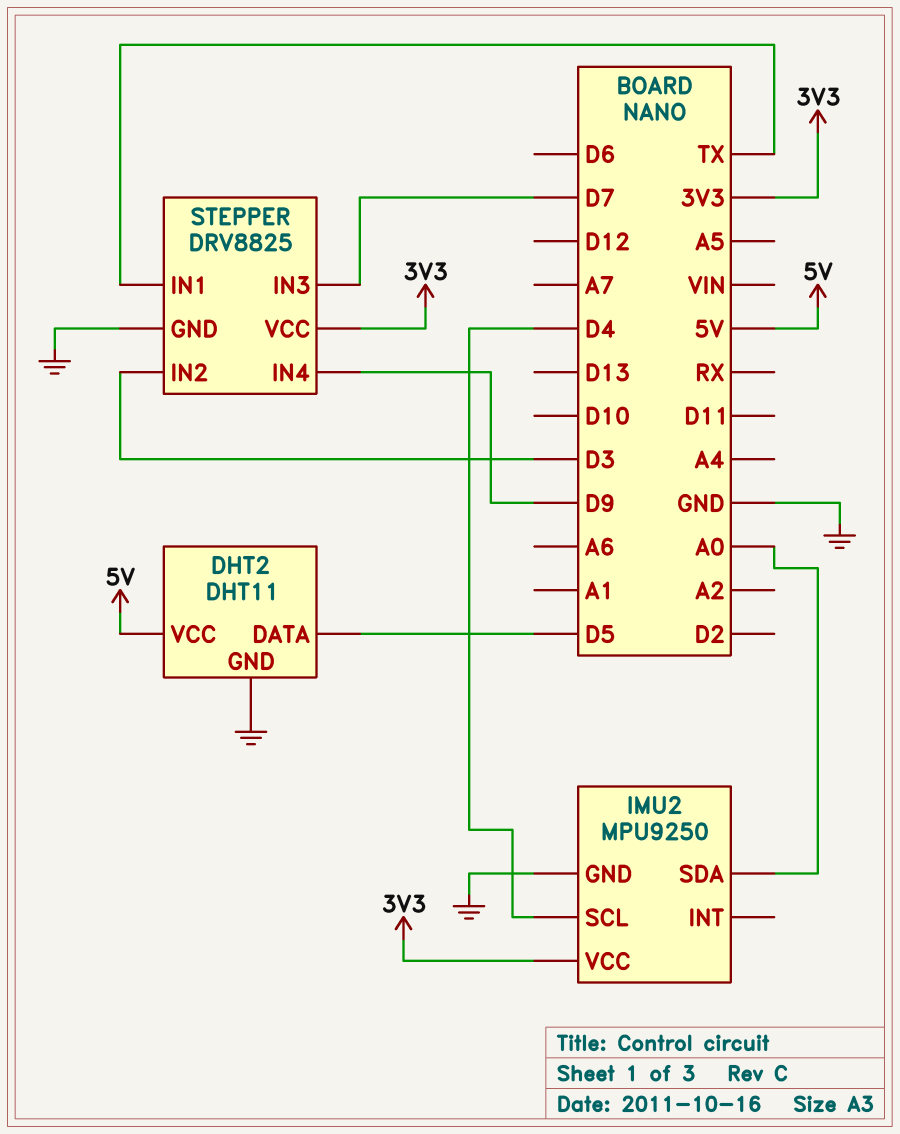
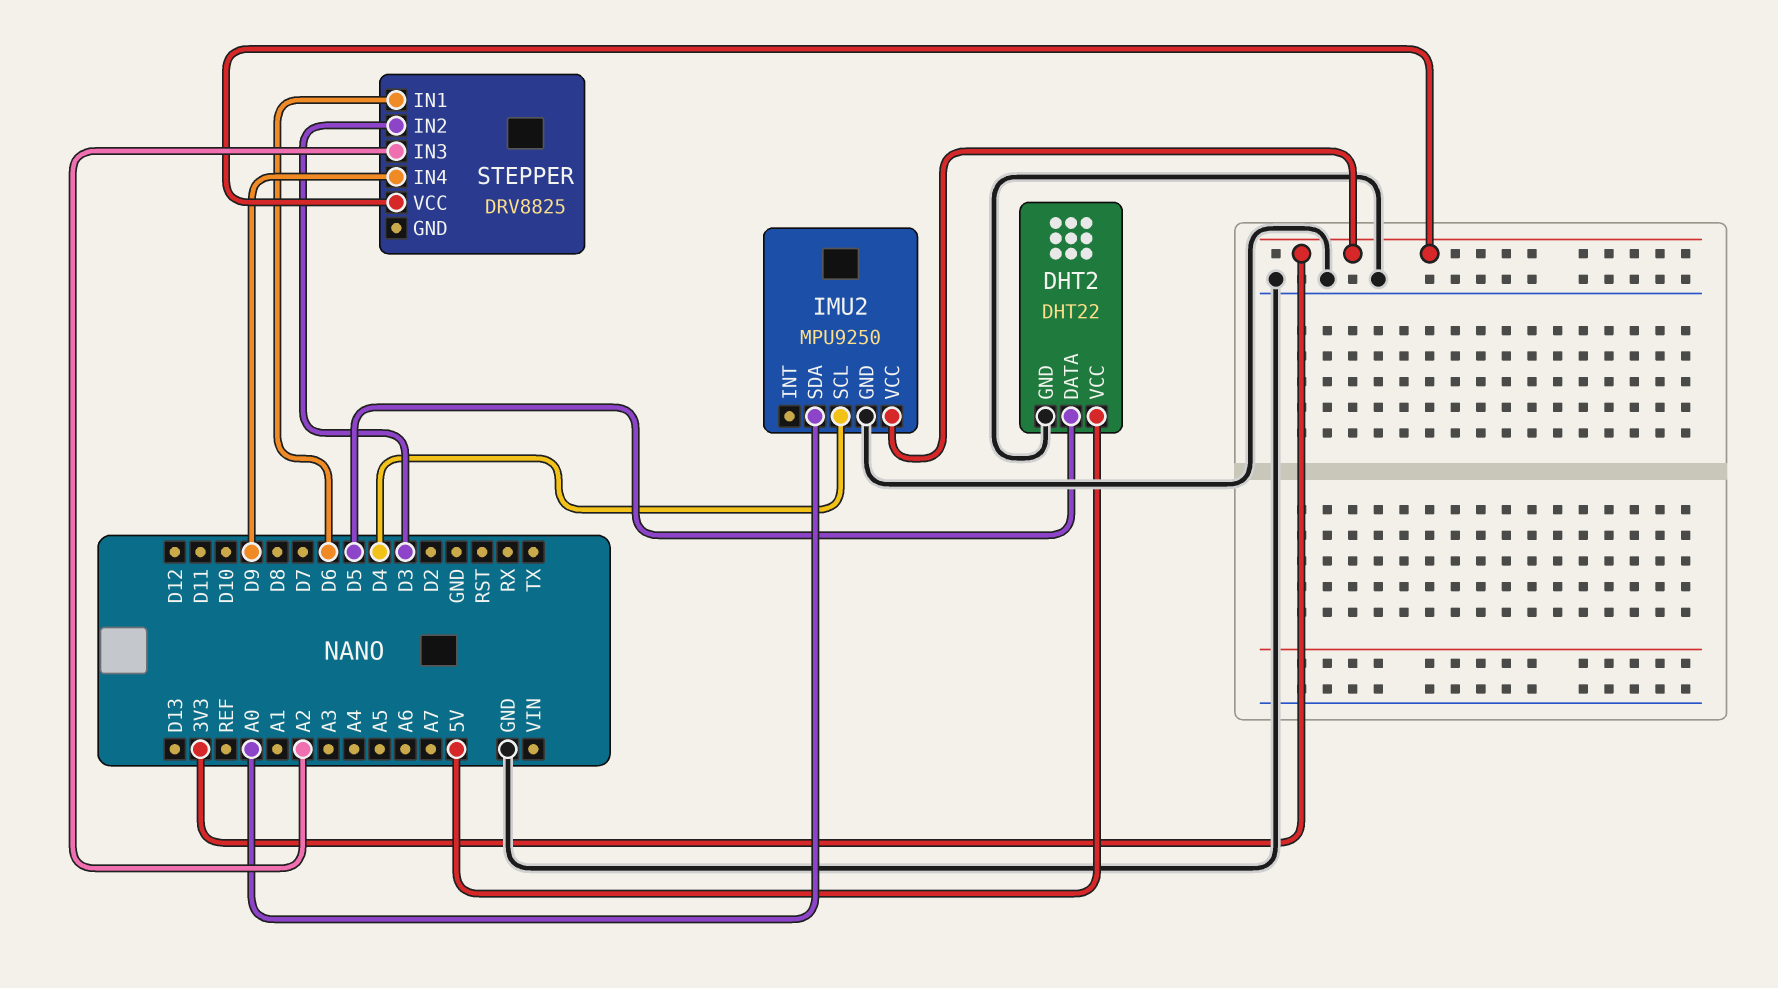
DHT2: DHT11 -> DHT22
STEPPER pin GND: GND -> none
STEPPER pin IN1: TX -> D6
STEPPER pin IN3: D7 -> A2

